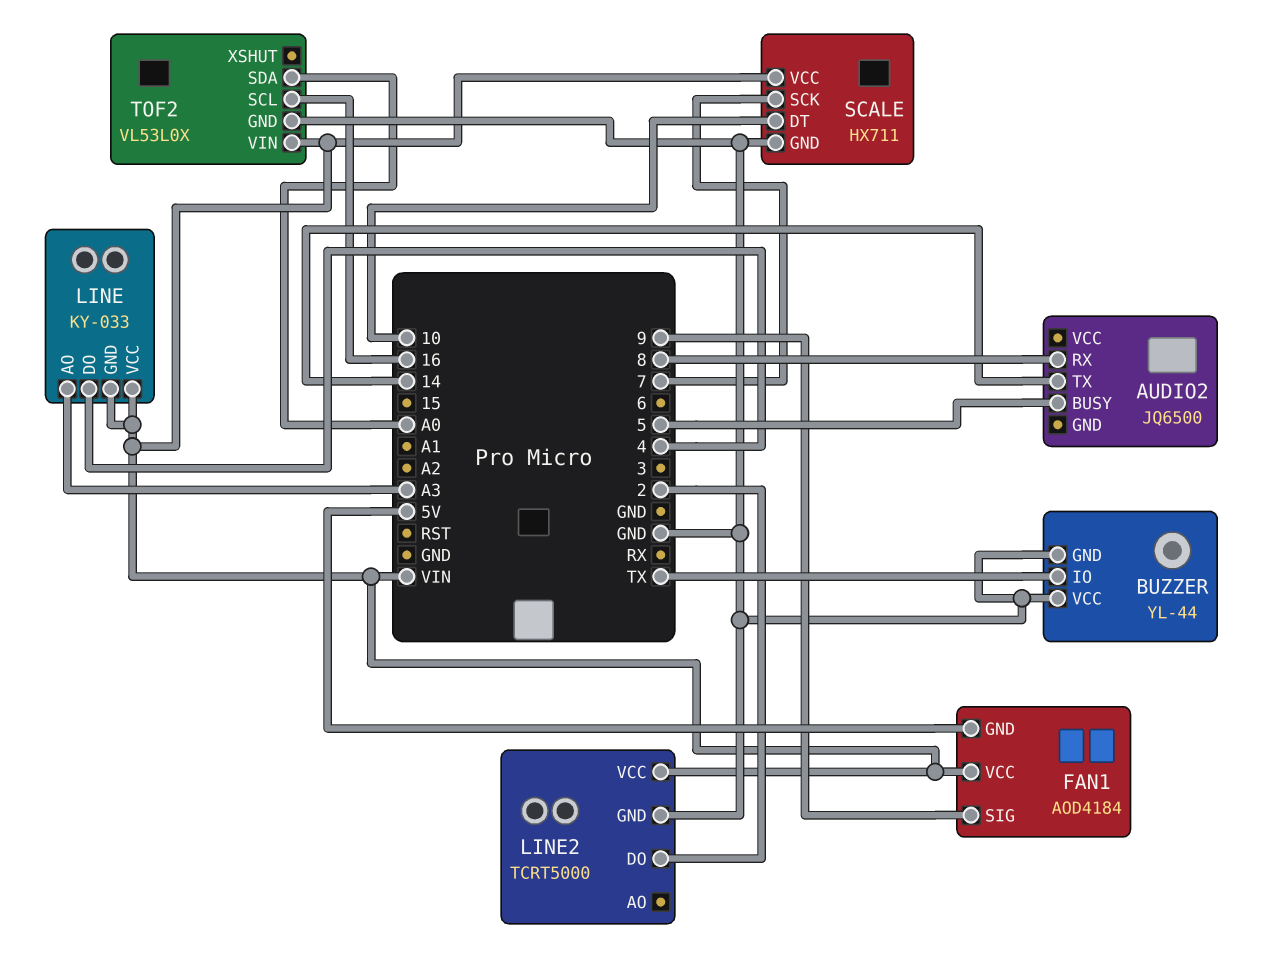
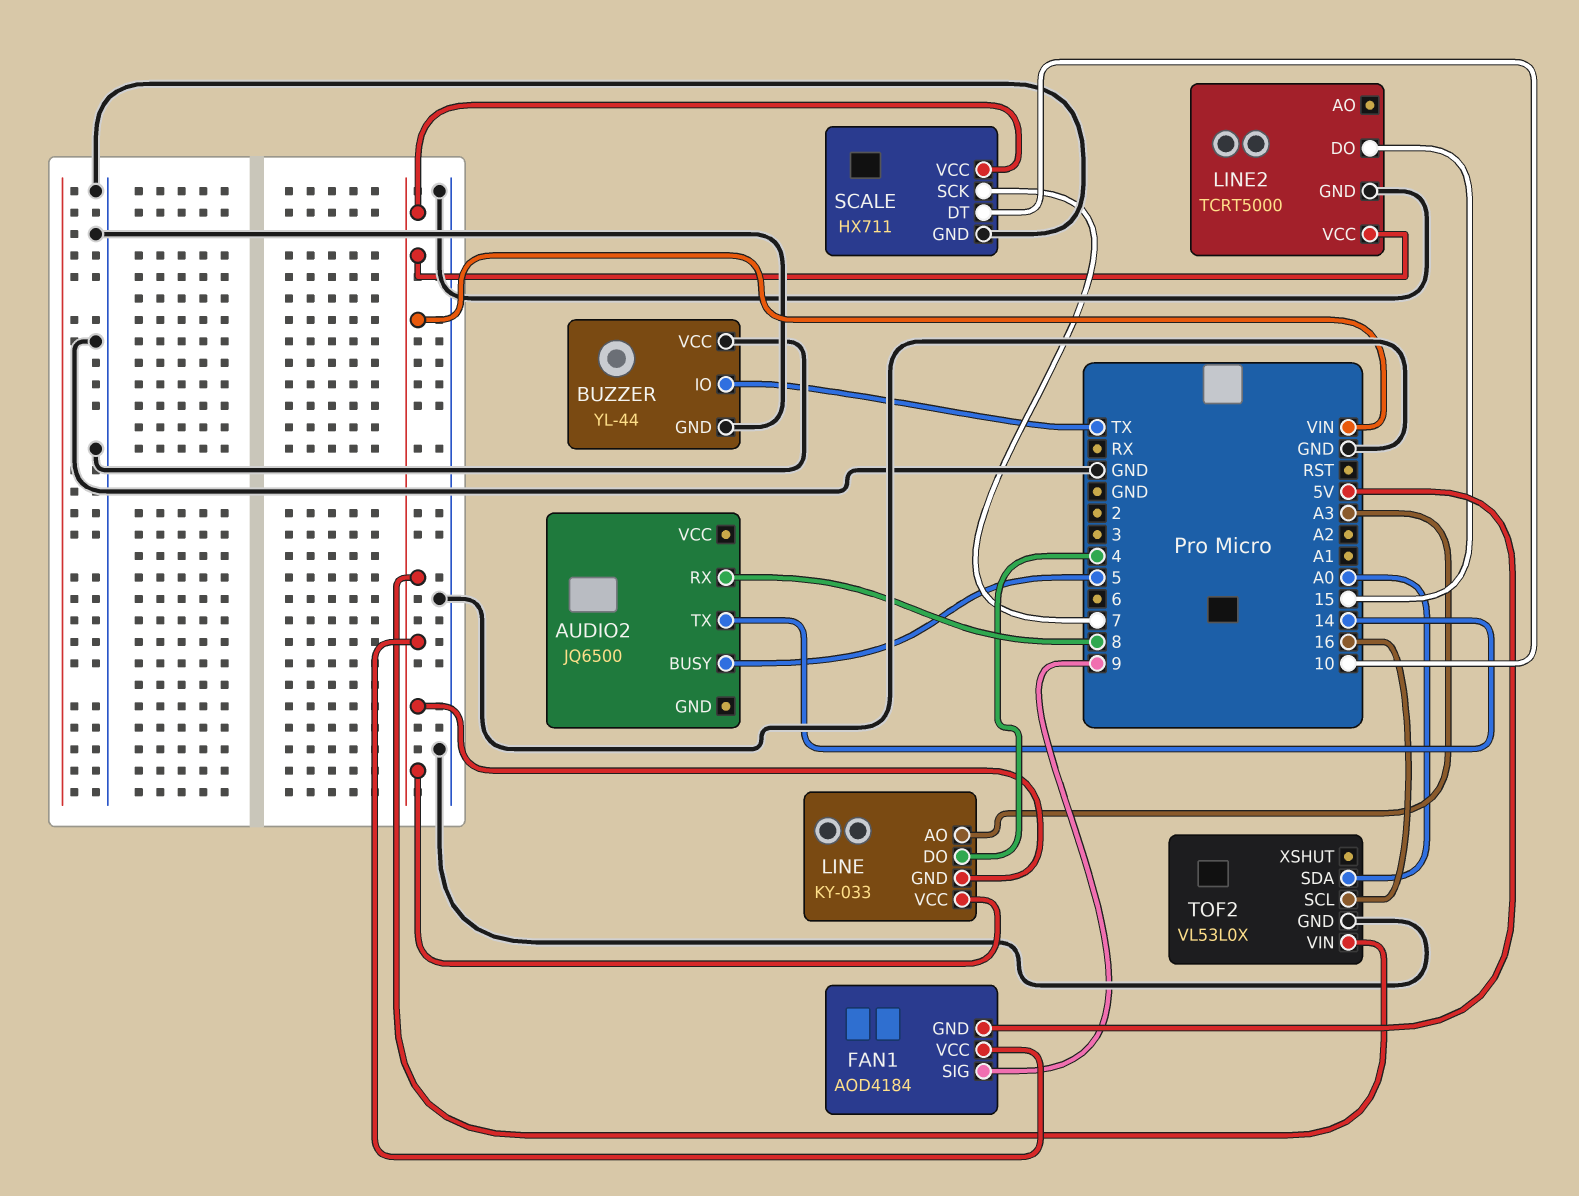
LINE2 pin DO: 2 -> 15

